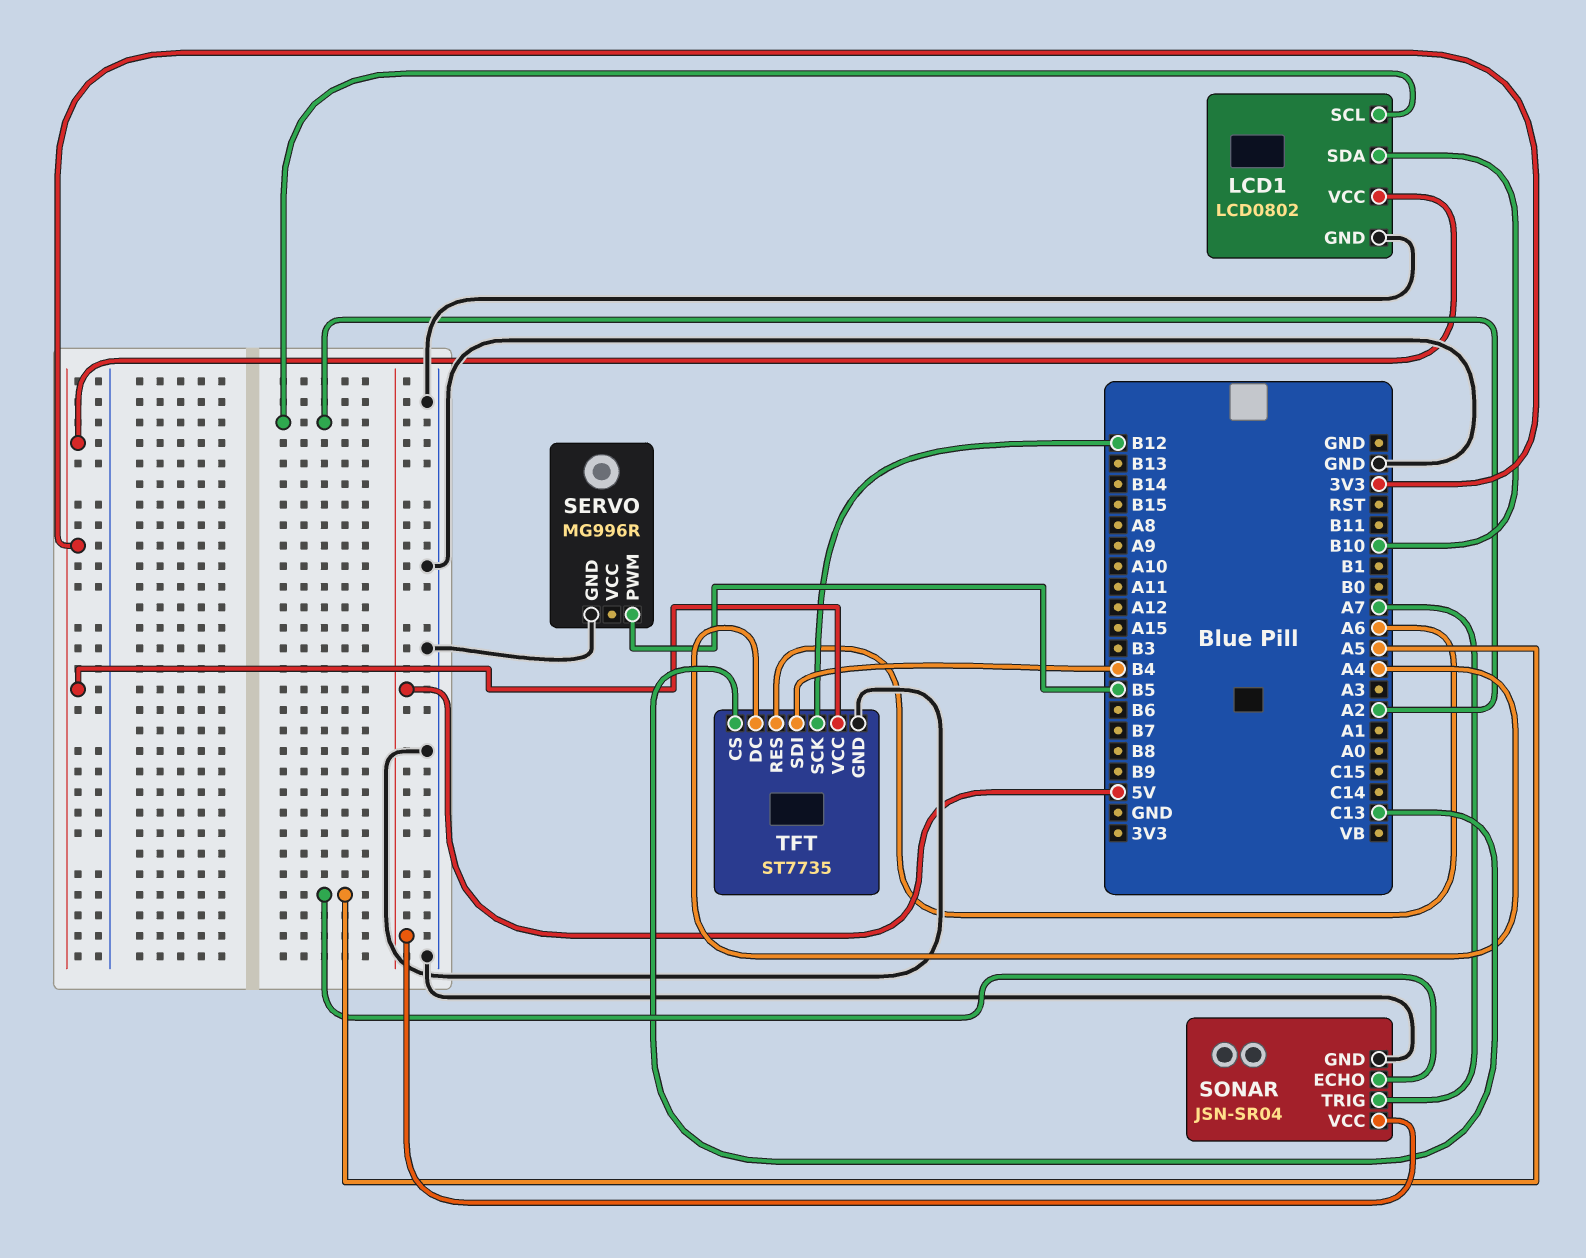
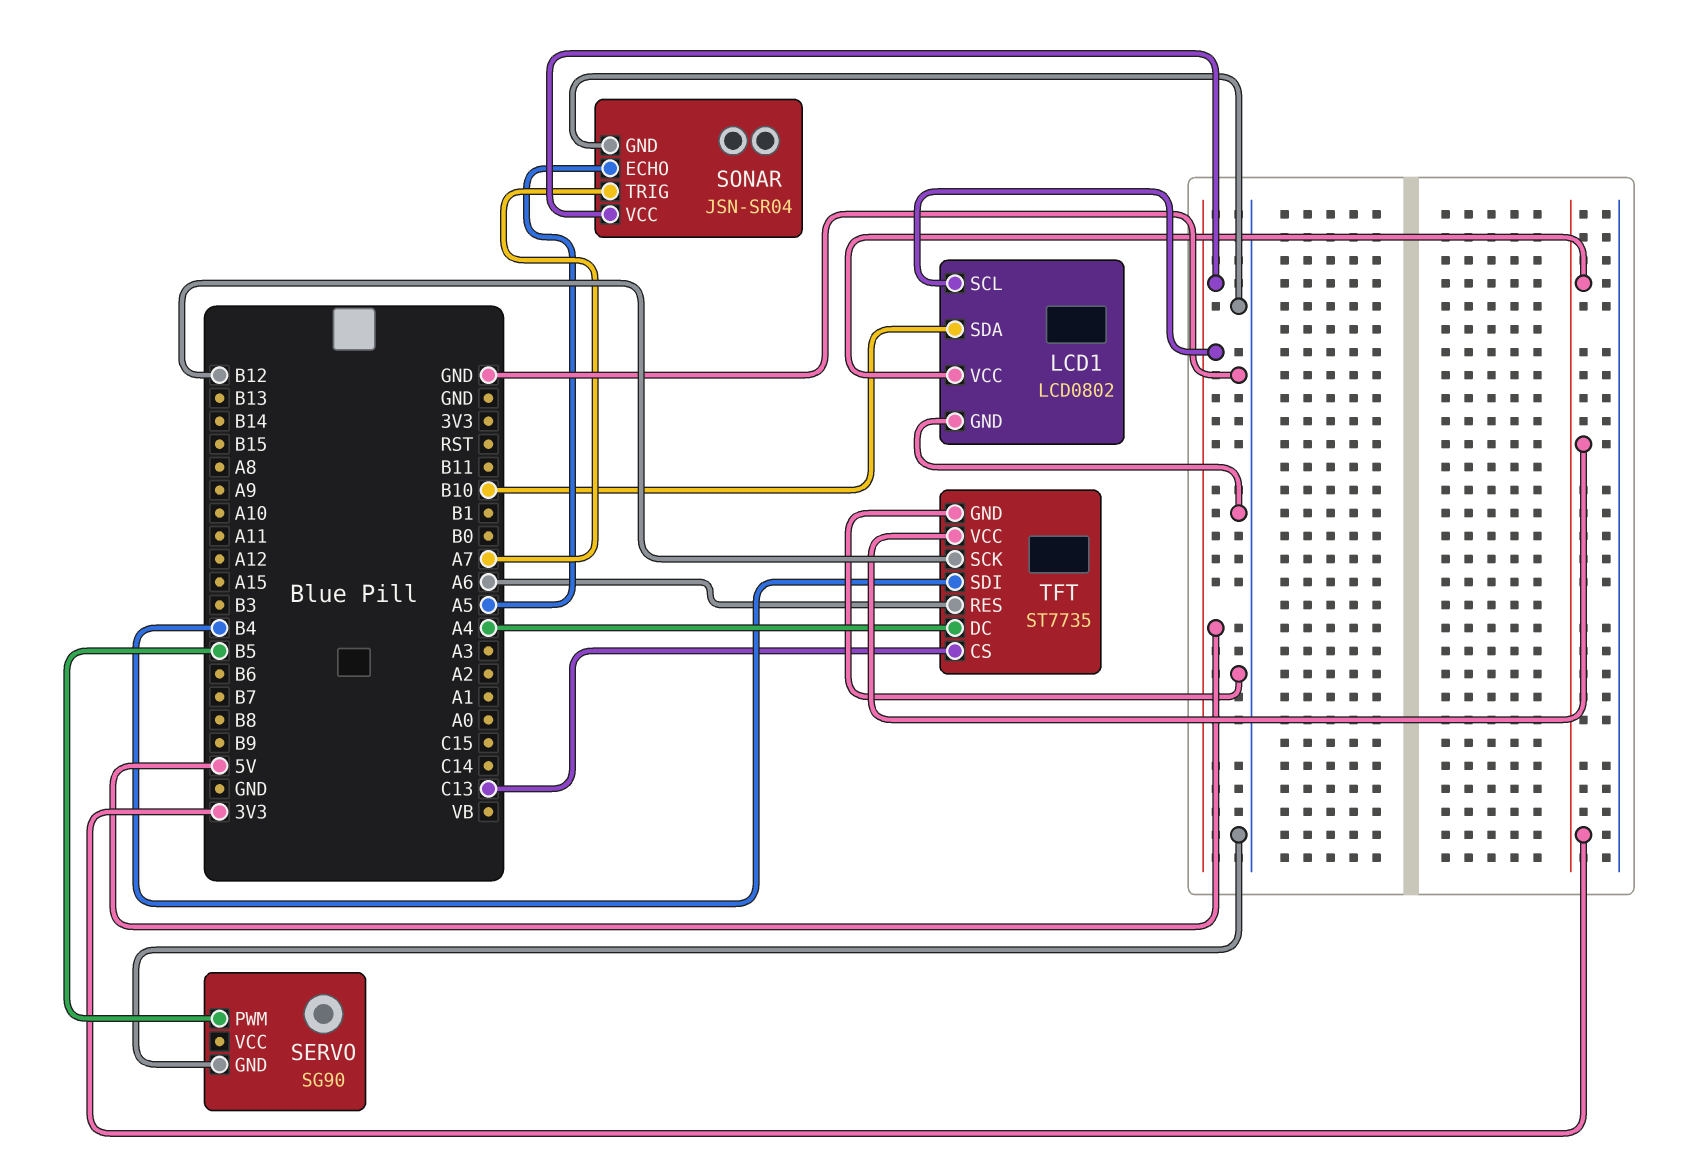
LCD1 pin SCL: A2 -> 5V
SERVO: MG996R -> SG90

